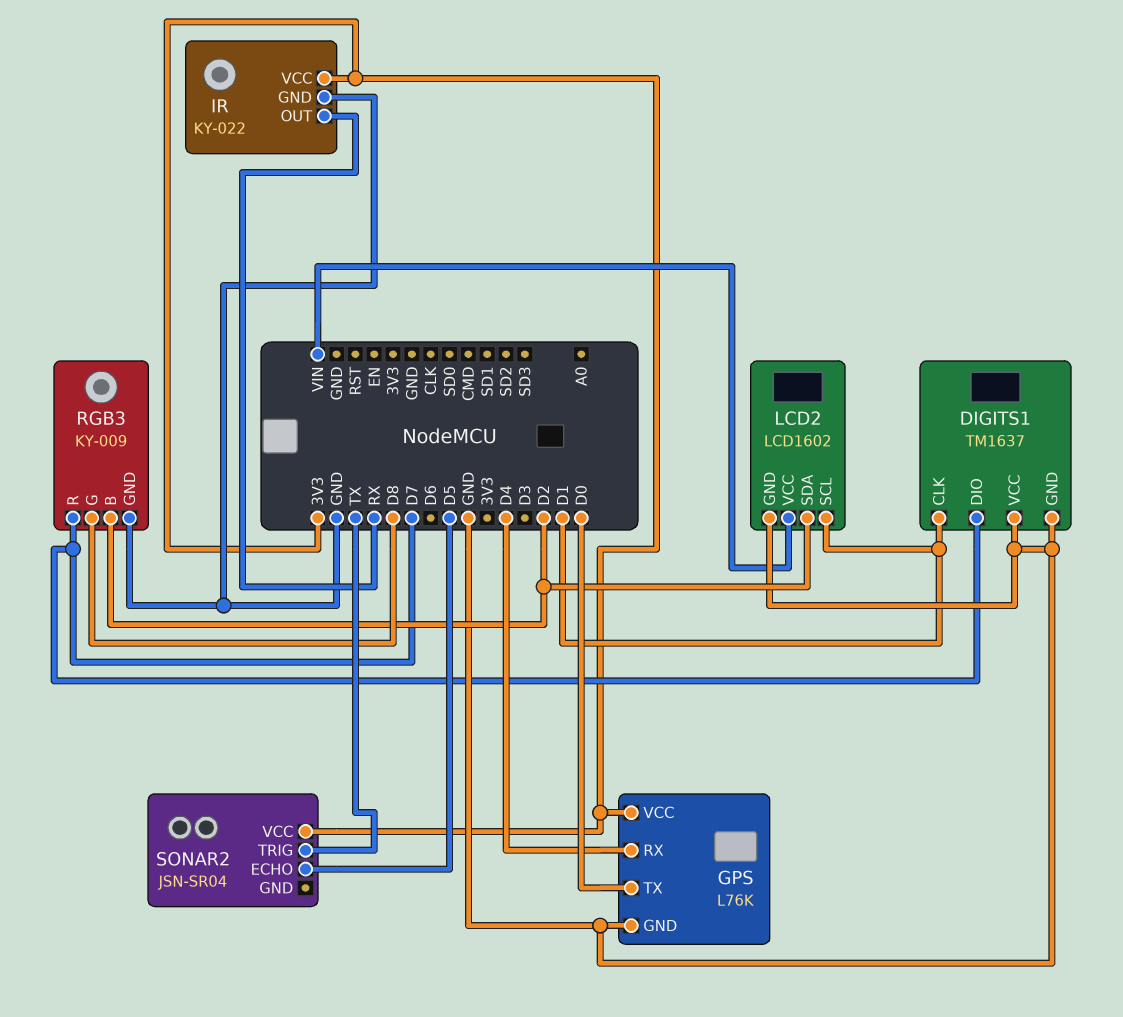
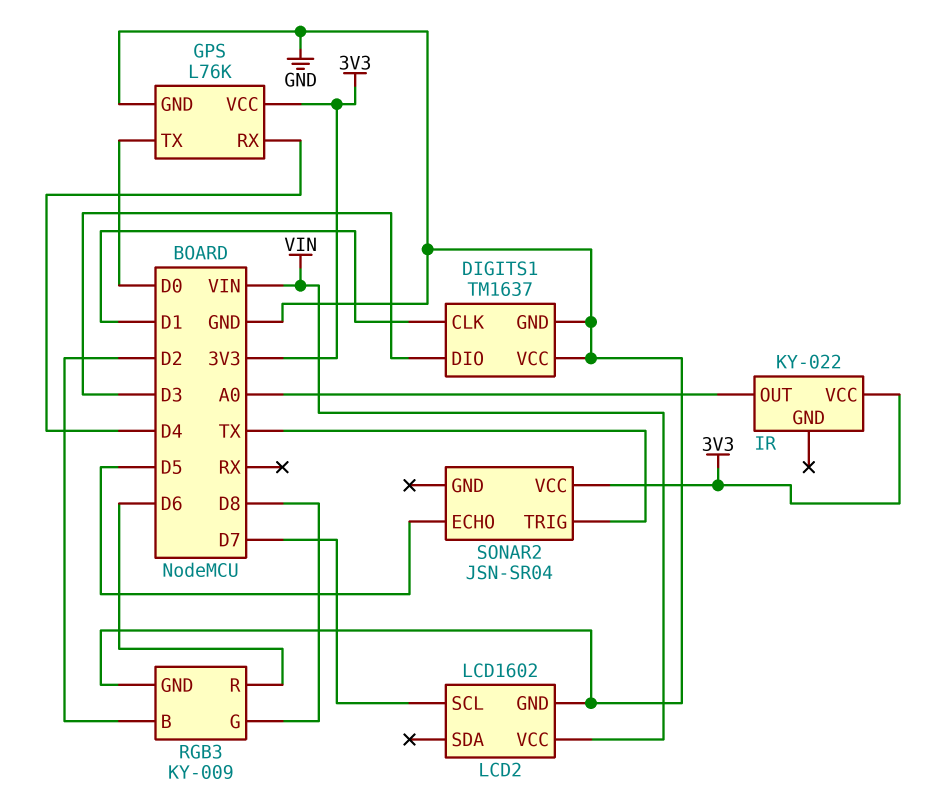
DIGITS1 pin DIO: D7 -> D3
IR pin GND: GND -> none
IR pin OUT: RX -> A0
LCD2 pin SCL: D1 -> D7
LCD2 pin SDA: D2 -> none
RGB3 pin R: D7 -> D6

